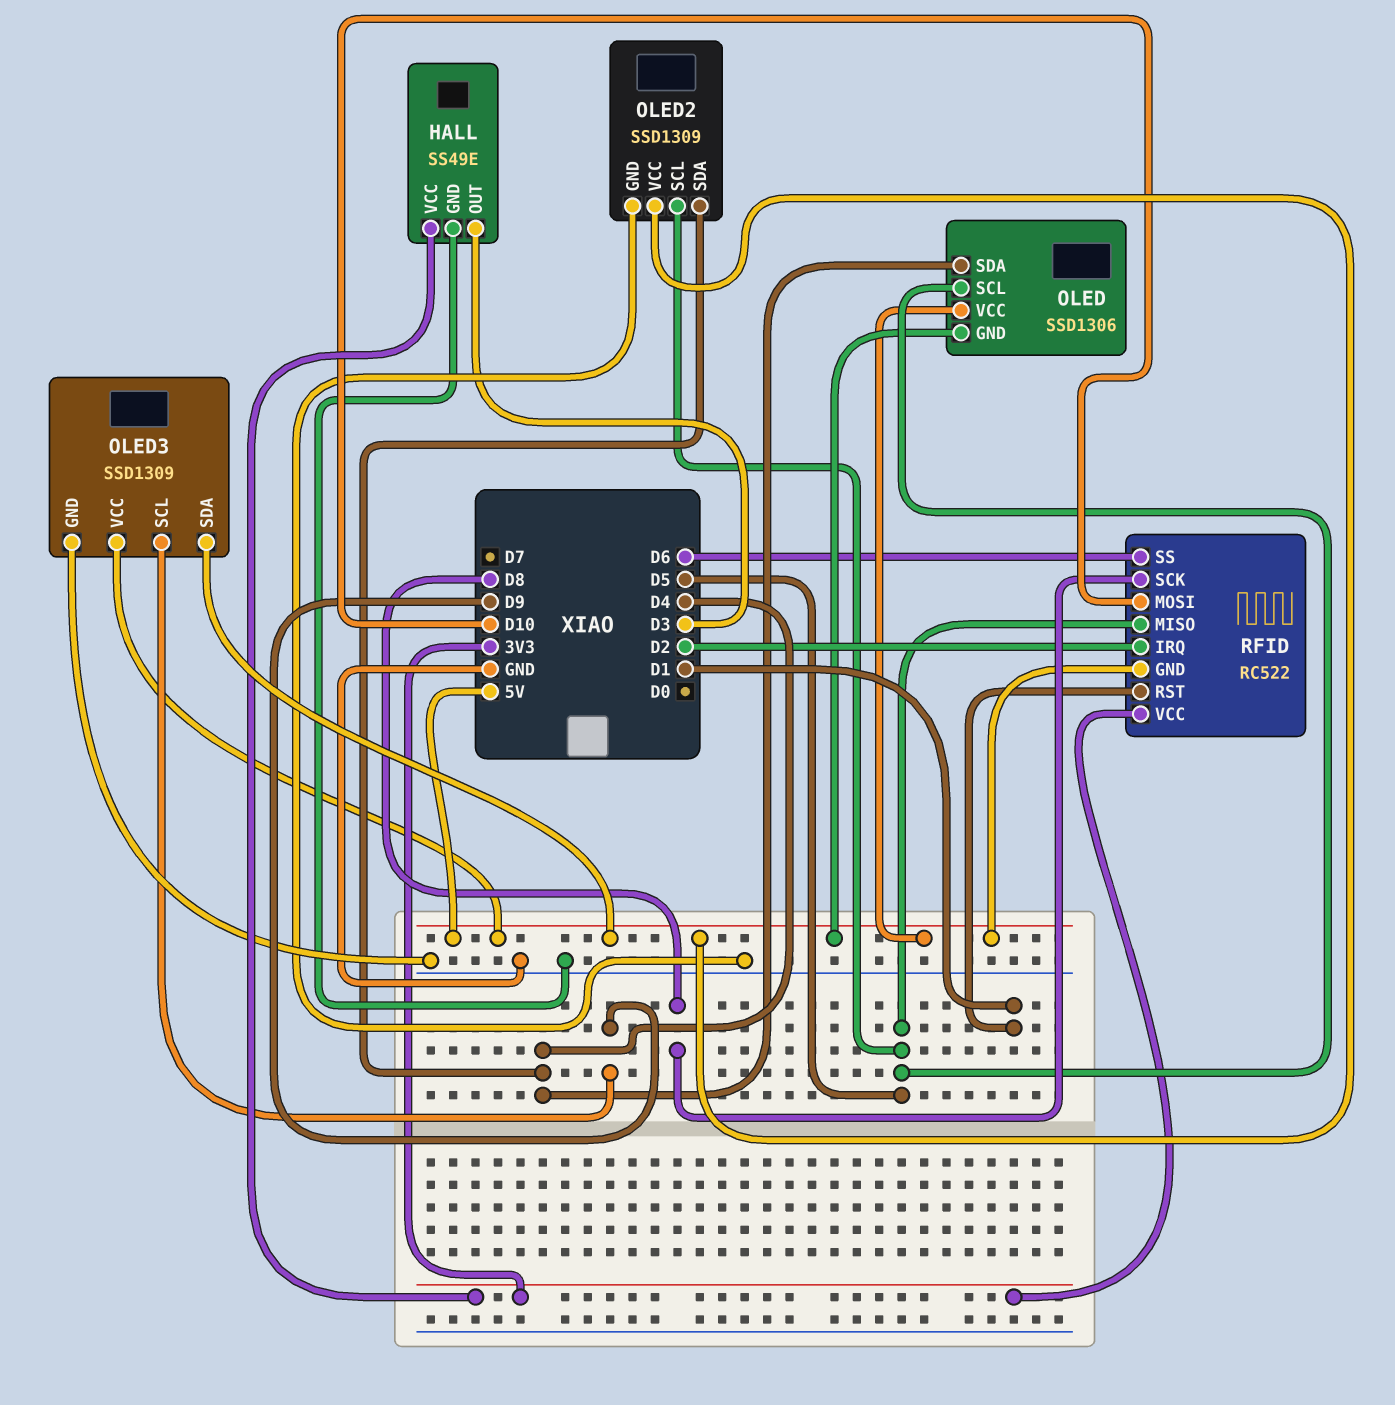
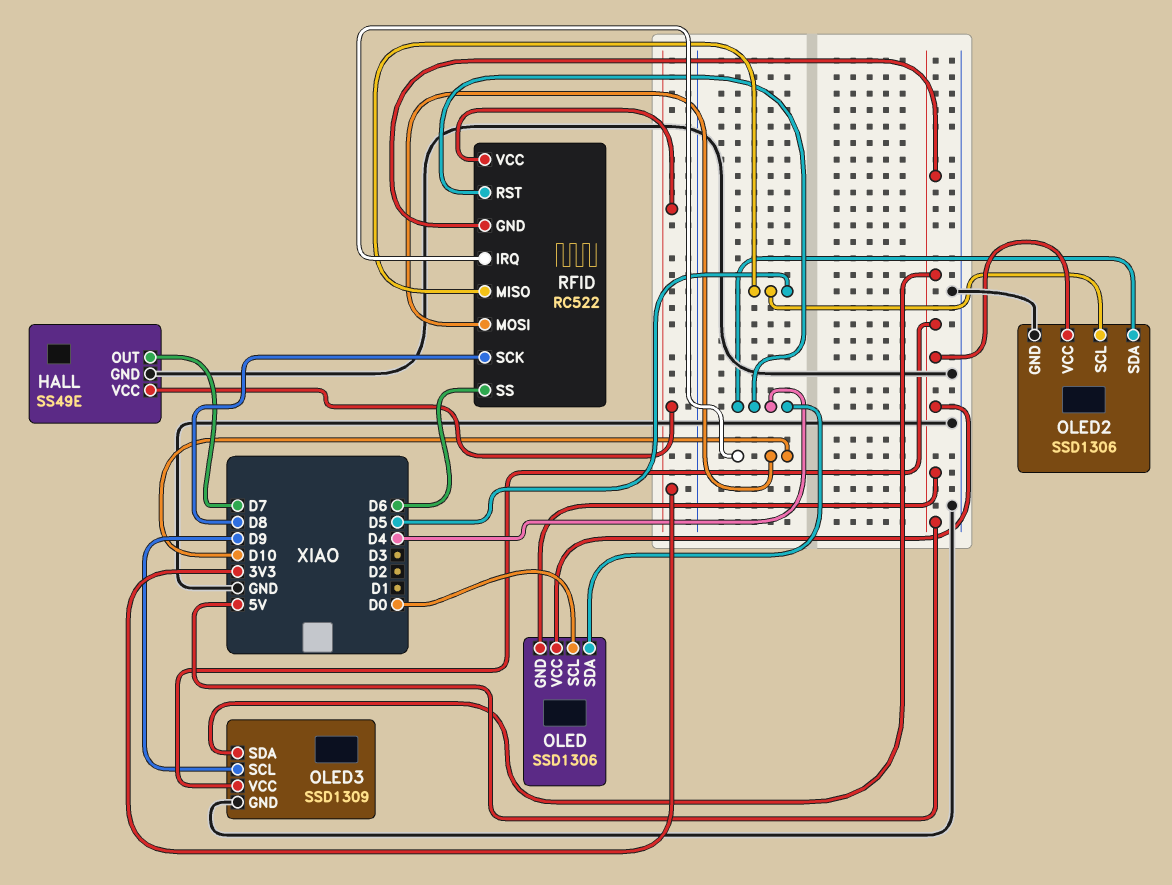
HALL pin OUT: D3 -> D7
OLED pin SCL: D5 -> D0
OLED2: SSD1309 -> SSD1306
RFID pin IRQ: D2 -> D10
RFID pin RST: D1 -> D4

